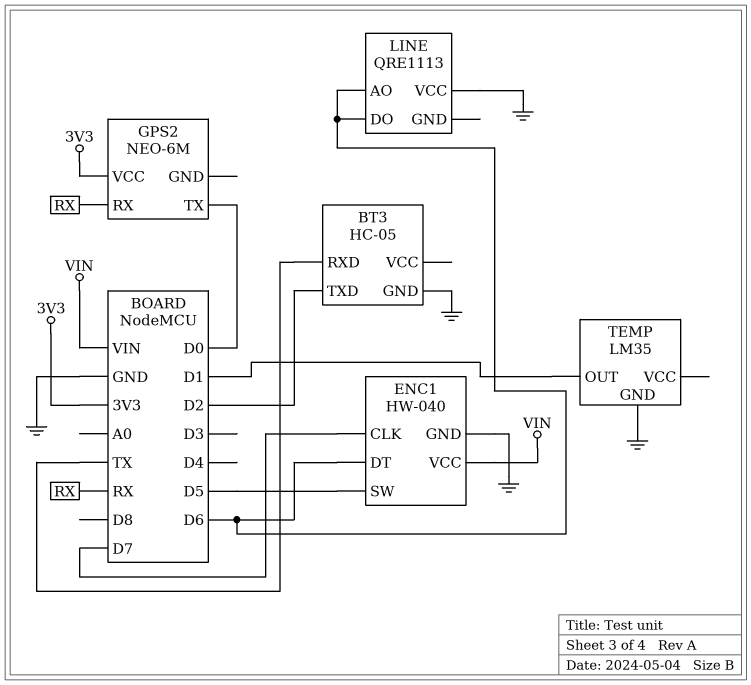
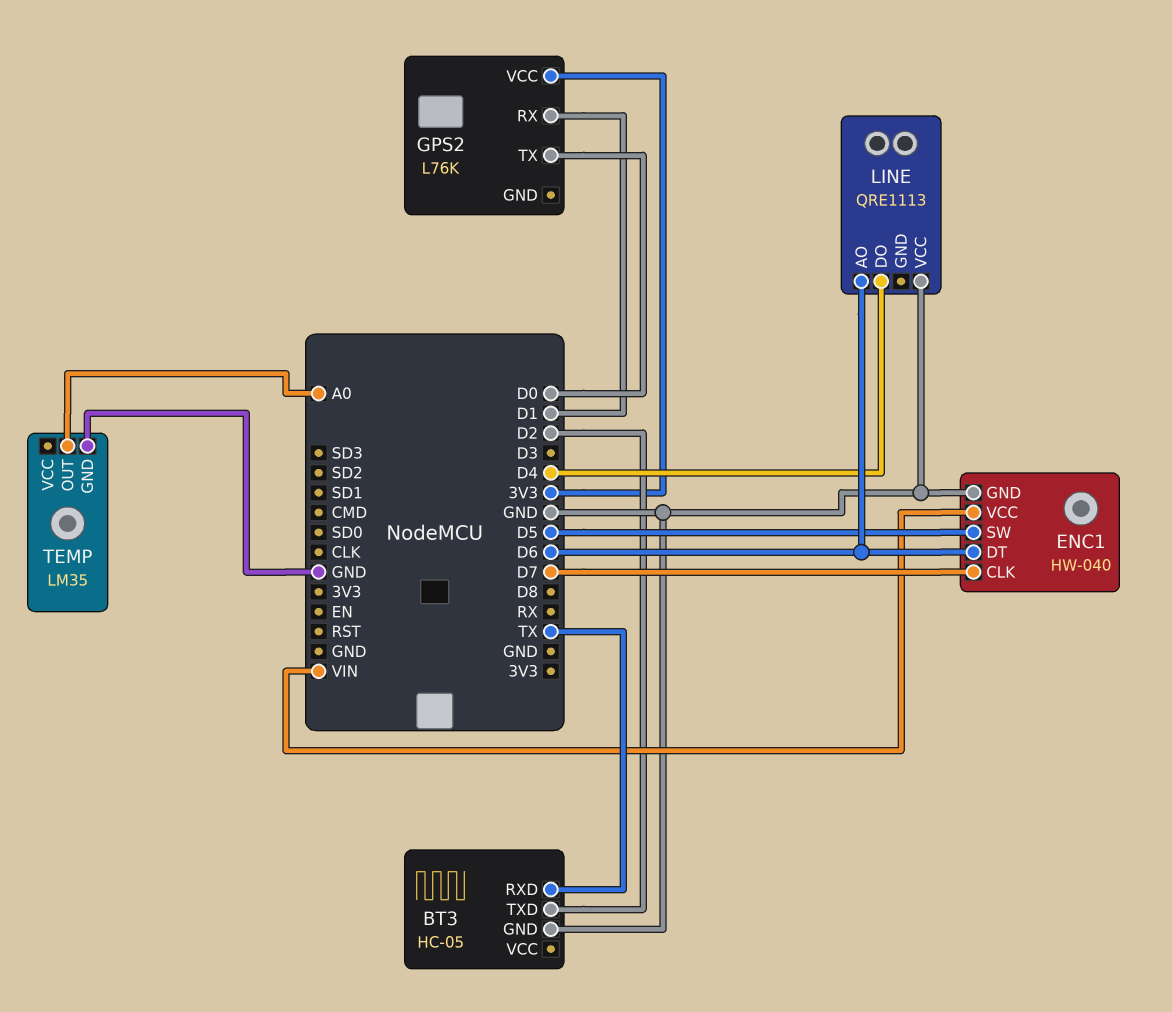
GPS2: NEO-6M -> L76K
GPS2 pin RX: RX -> D1
LINE pin DO: D6 -> D4
TEMP pin OUT: D1 -> A0

